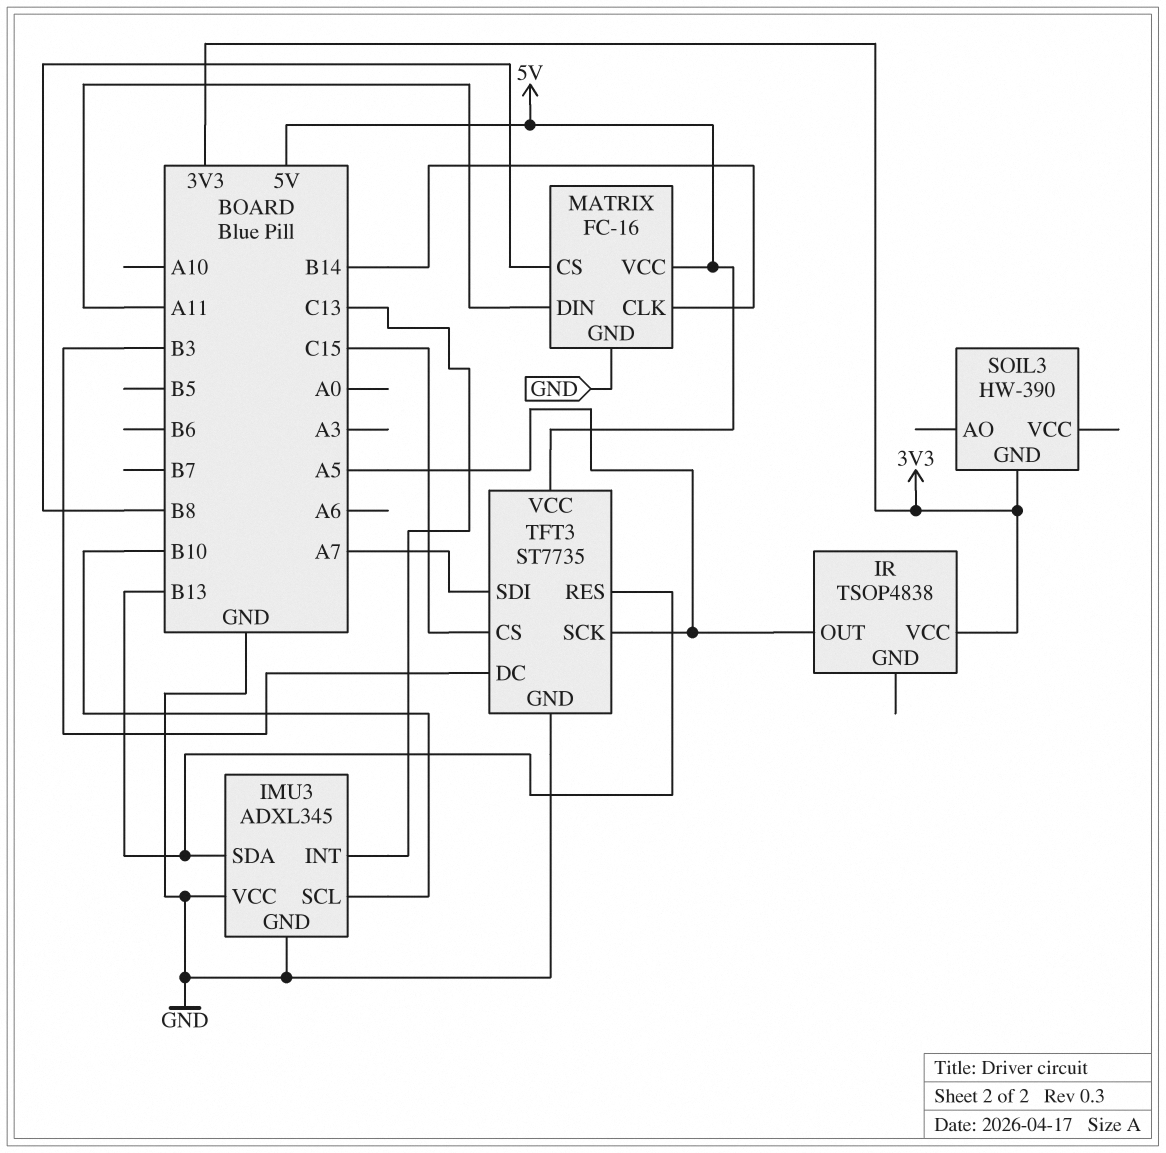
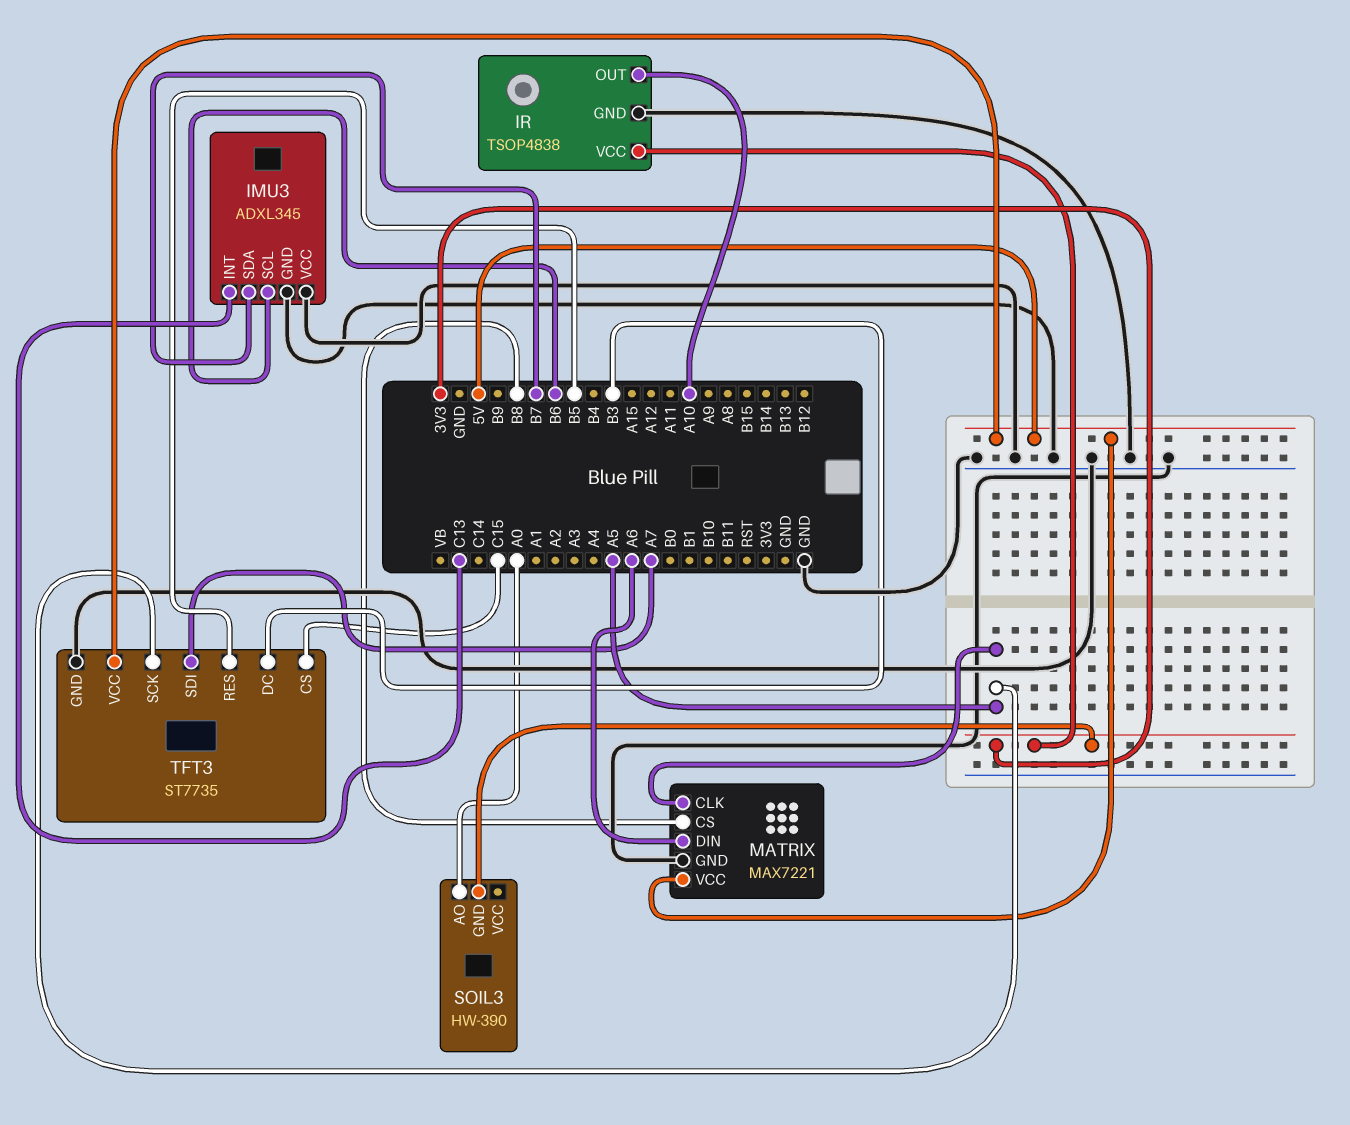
IMU3 pin SCL: B10 -> B6
IMU3 pin SDA: B13 -> B7
IR pin GND: none -> GND
IR pin OUT: A5 -> A10
MATRIX: FC-16 -> MAX7221
MATRIX pin CLK: B14 -> A5
MATRIX pin DIN: A11 -> A6
SOIL3 pin AO: none -> A0
TFT3 pin RES: B13 -> B5

